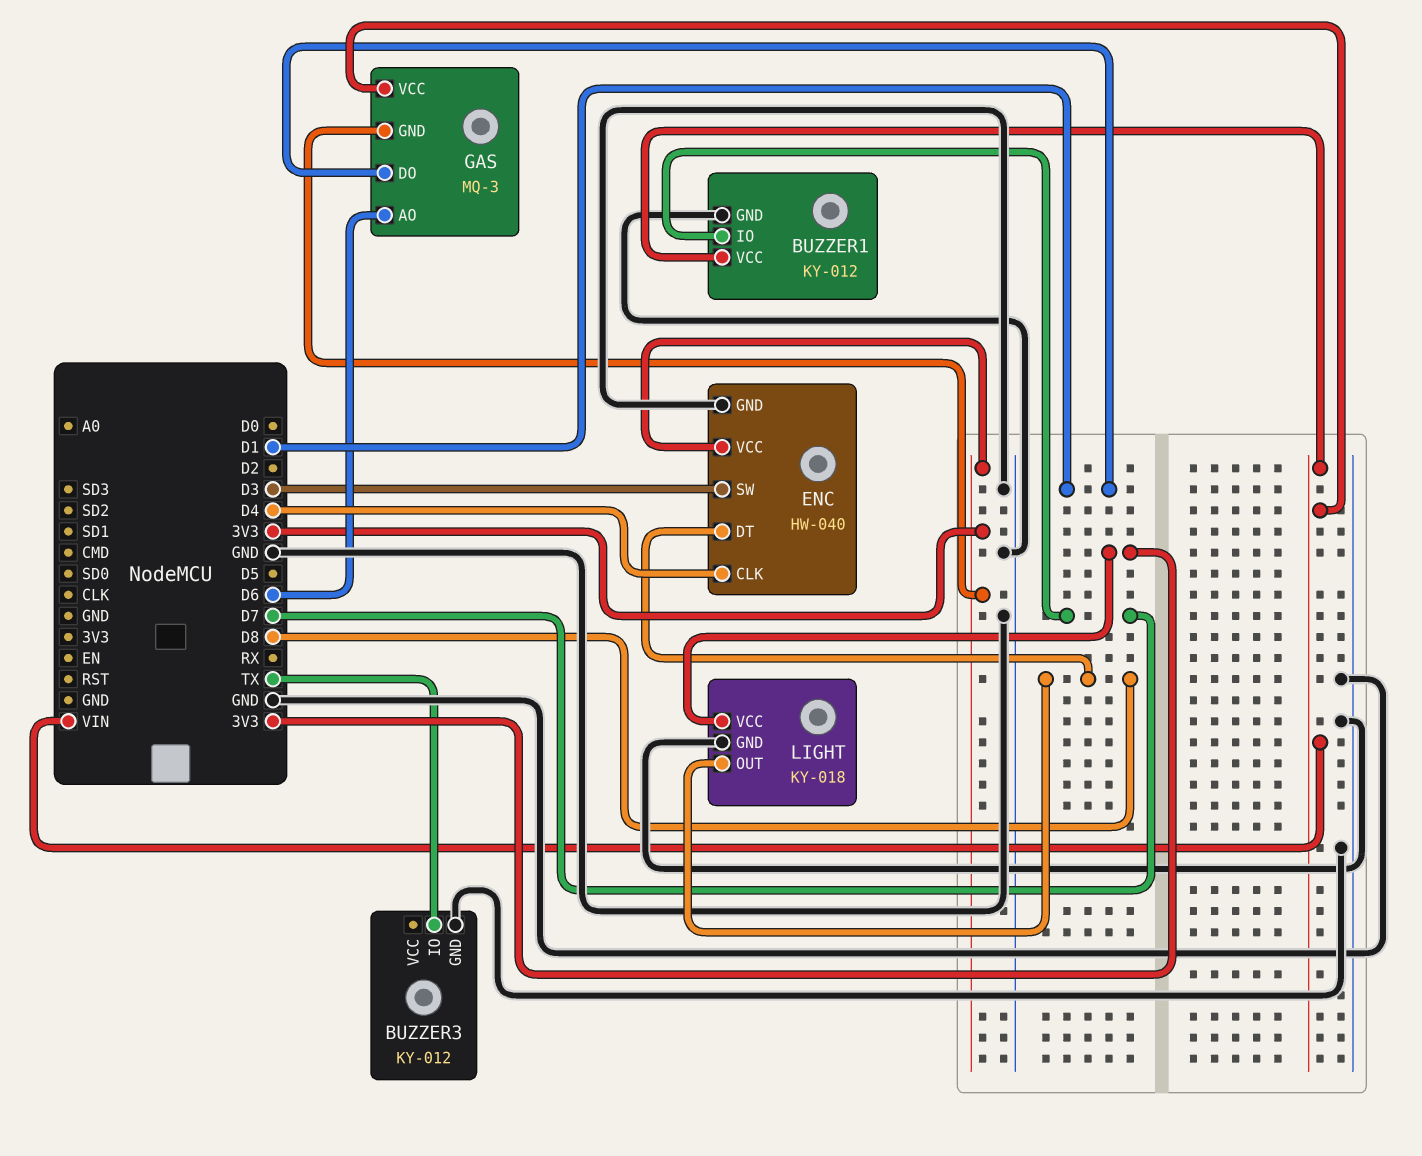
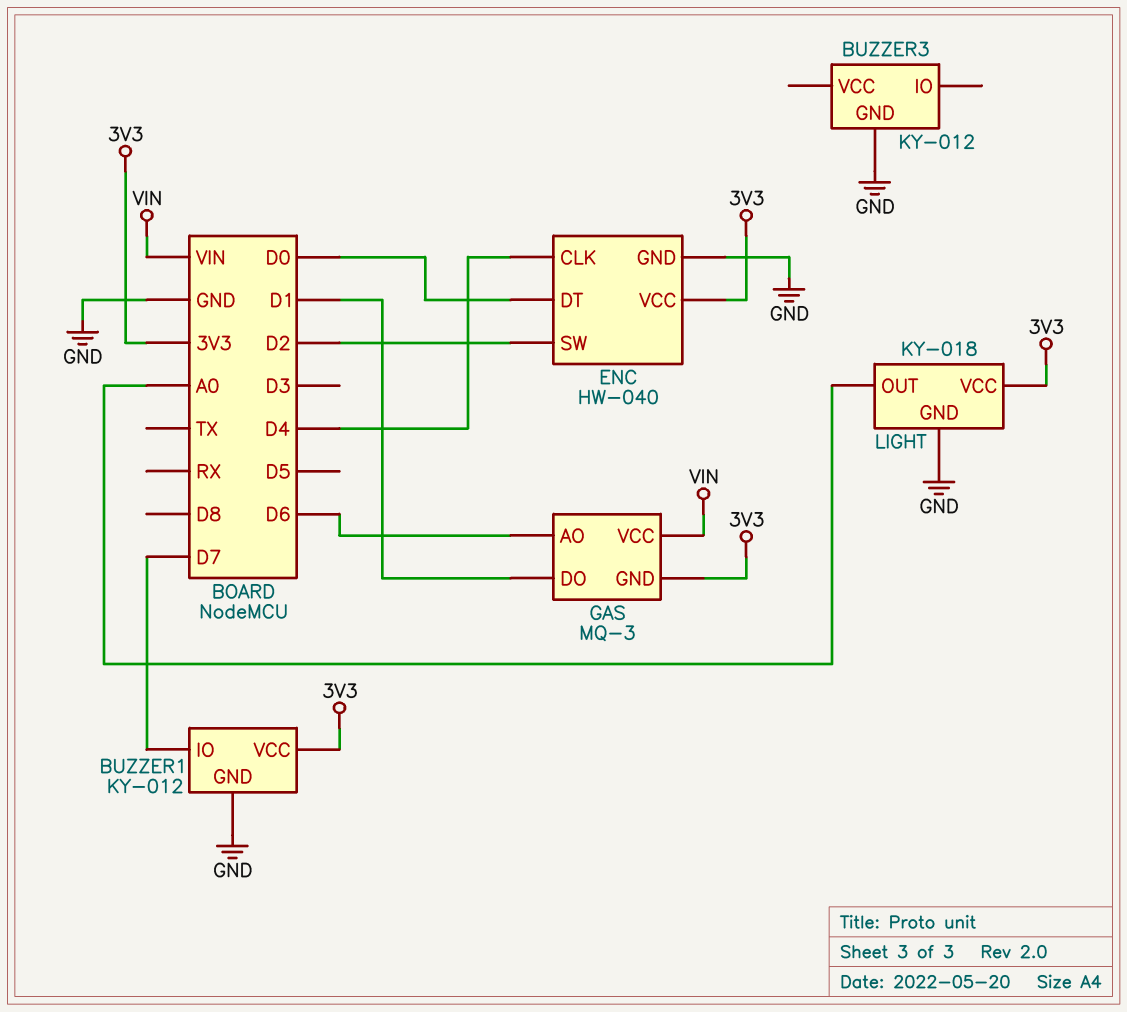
BUZZER1 pin VCC: VIN -> 3V3
BUZZER3 pin IO: TX -> none
ENC pin DT: D8 -> D0
ENC pin SW: D3 -> D2
LIGHT pin OUT: D8 -> A0

